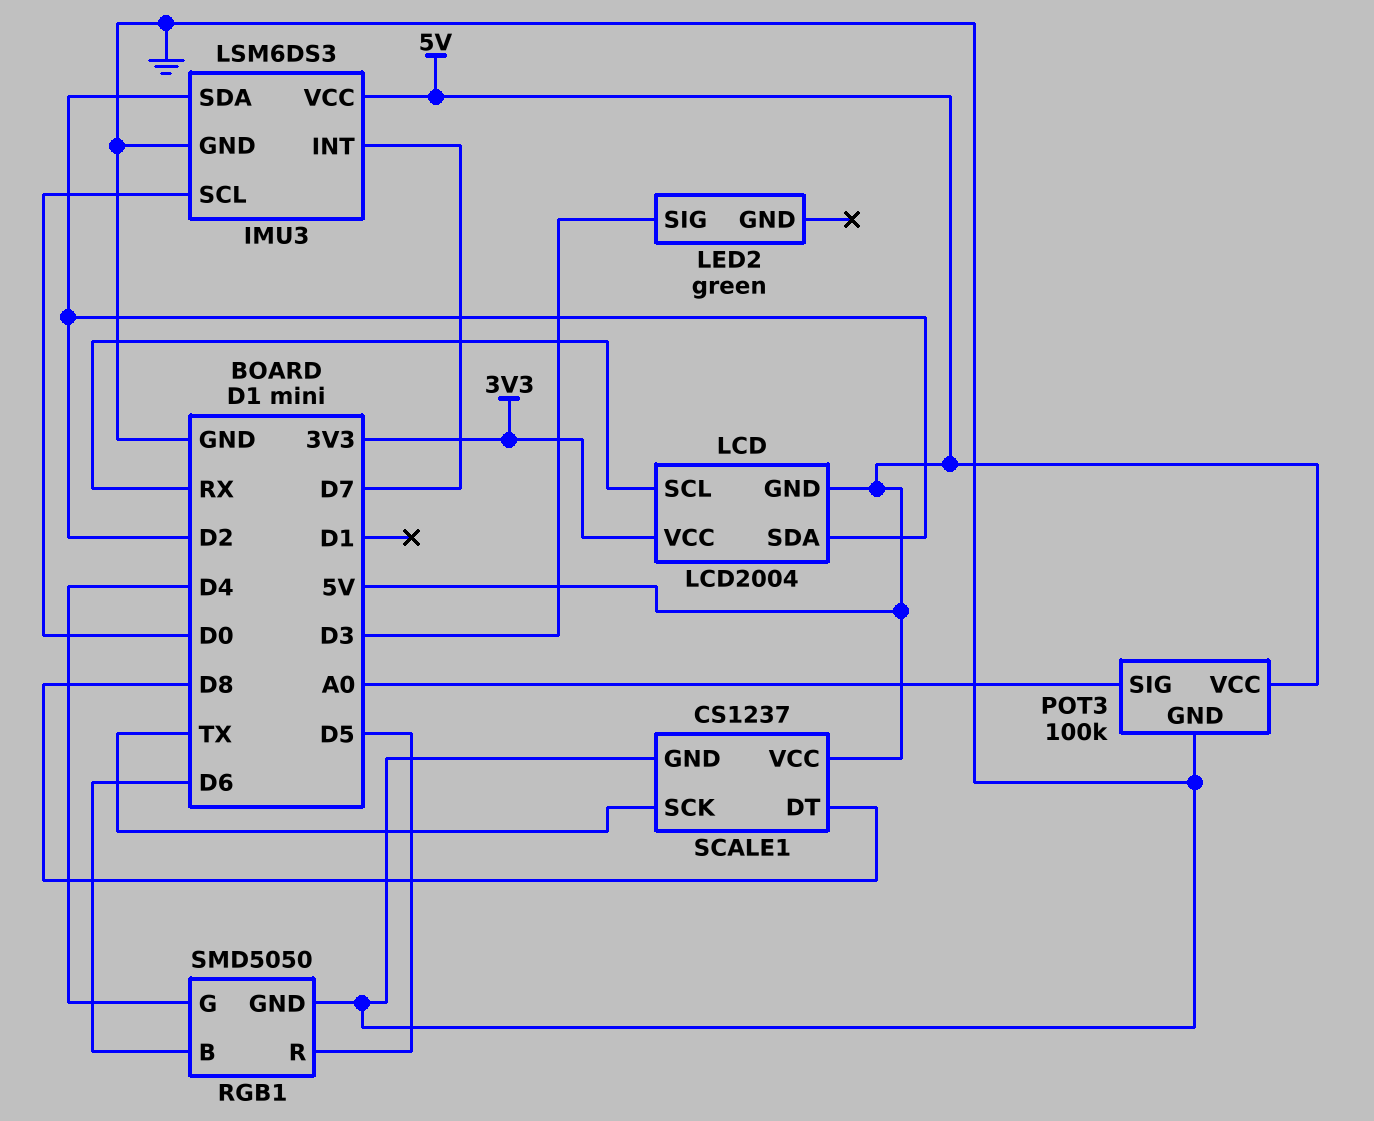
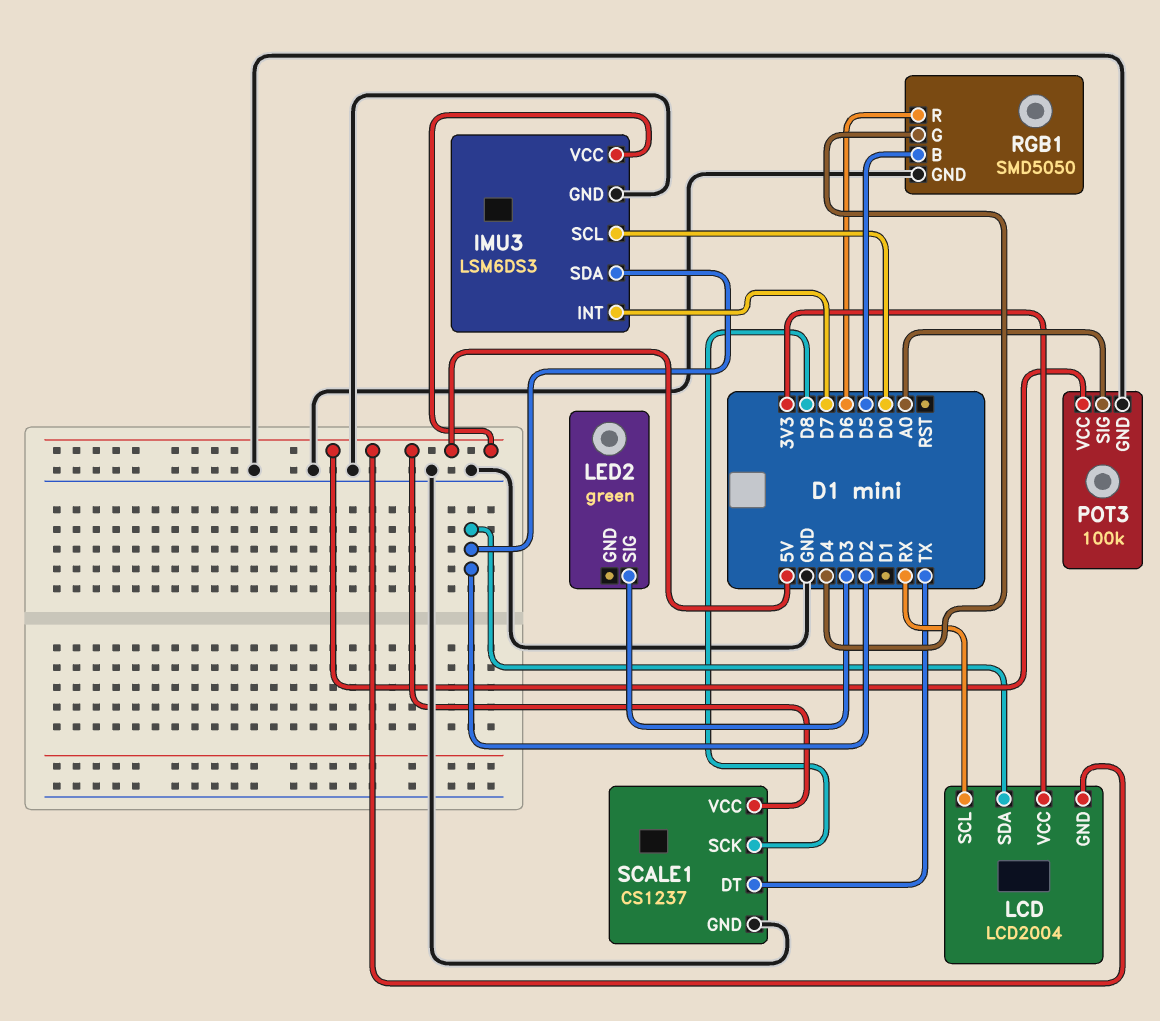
RGB1 pin B: D6 -> D5
RGB1 pin R: D5 -> D6
SCALE1 pin DT: D8 -> TX
SCALE1 pin SCK: TX -> D8

